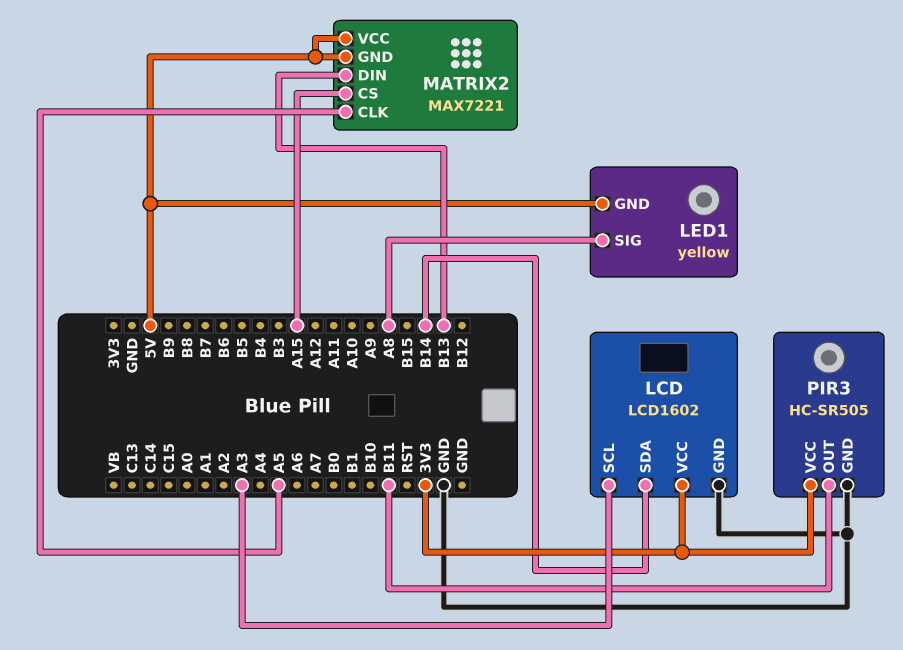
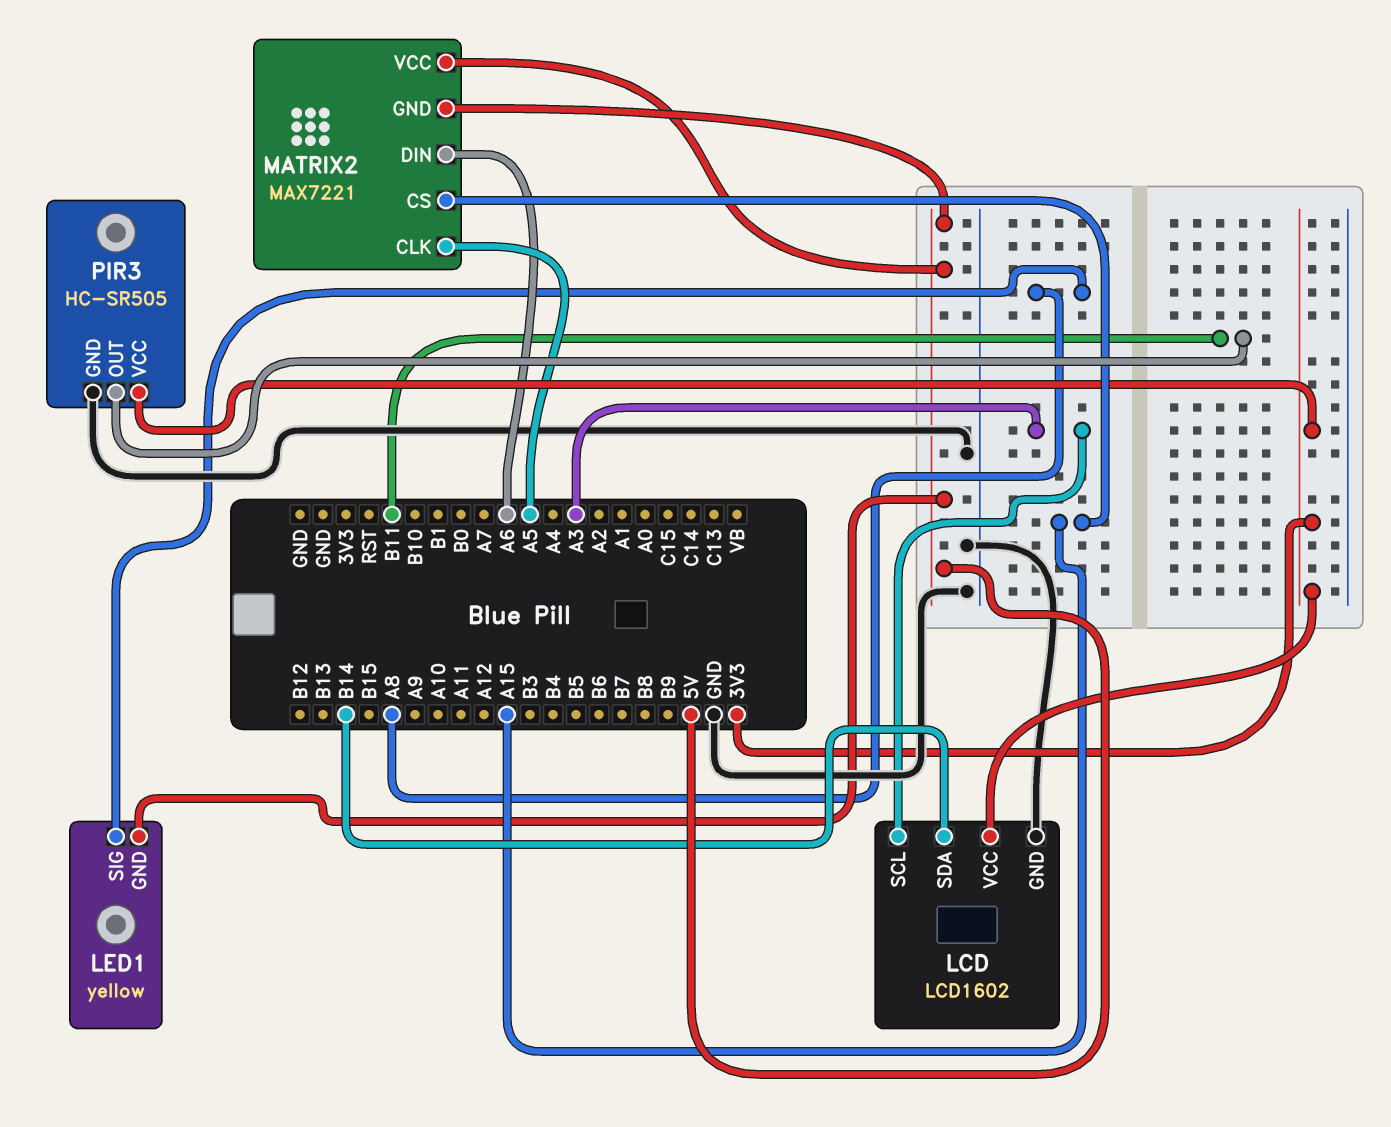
MATRIX2 pin DIN: B13 -> A6

